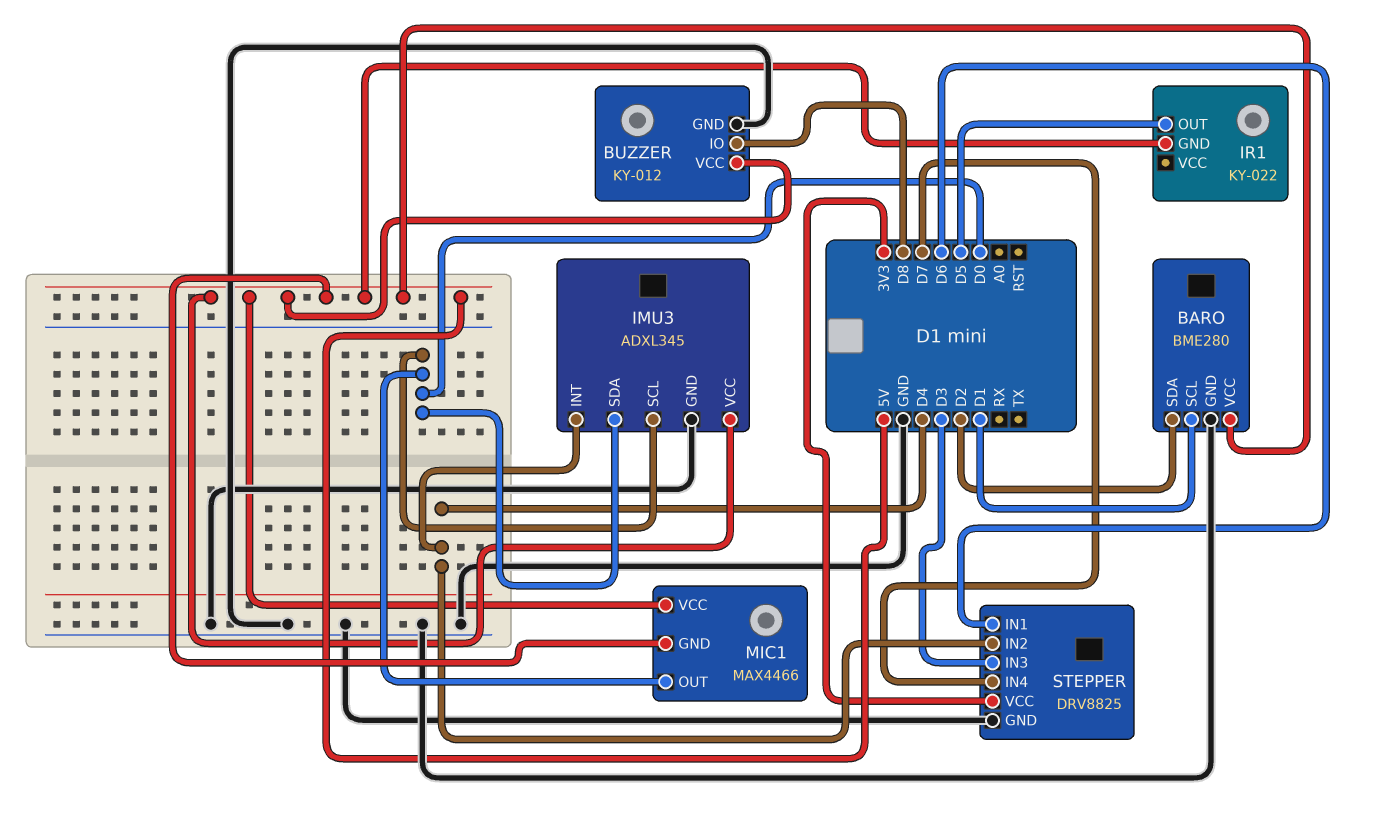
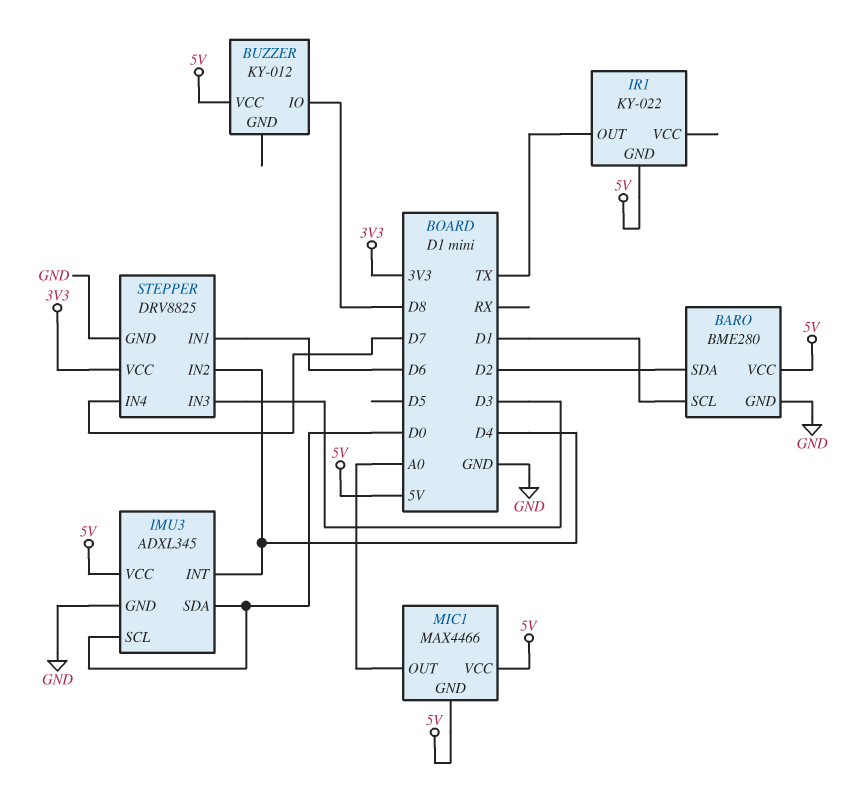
BUZZER pin GND: GND -> none
IR1 pin OUT: D5 -> TX
MIC1 pin OUT: D0 -> A0

